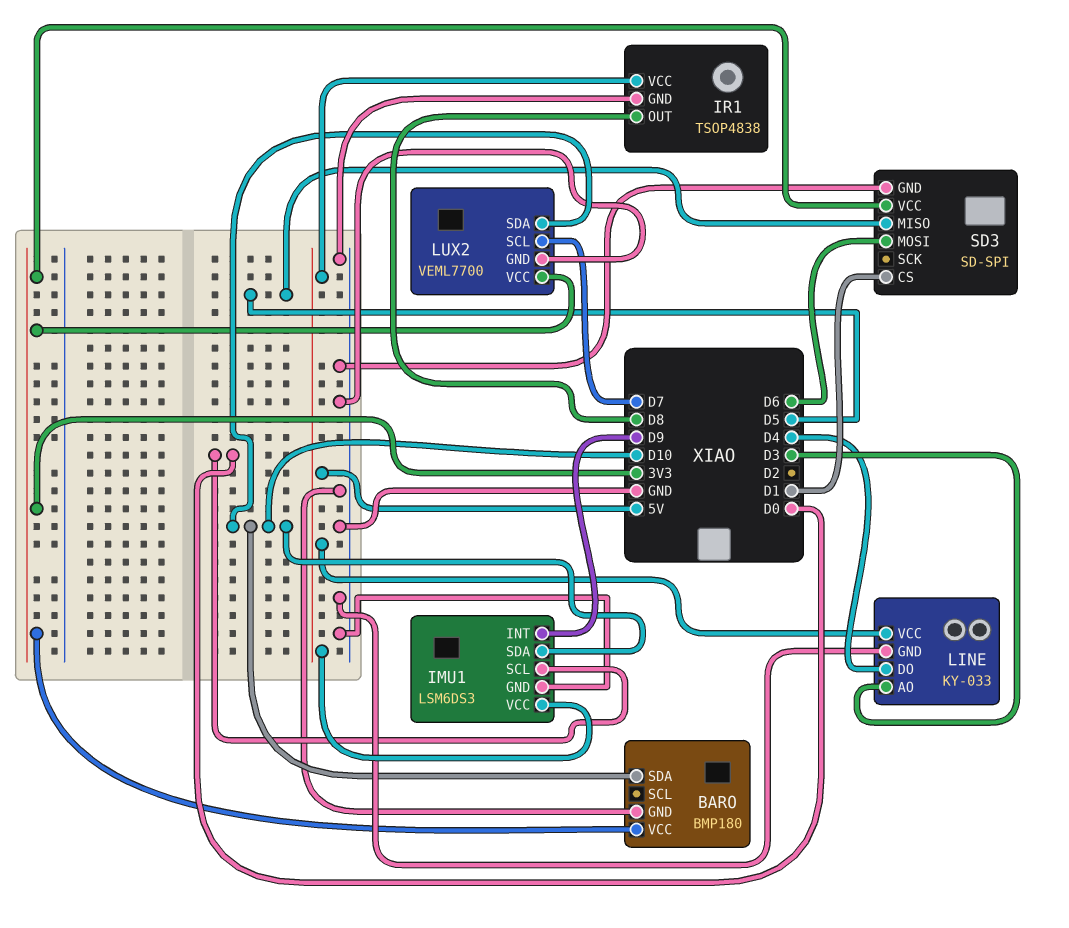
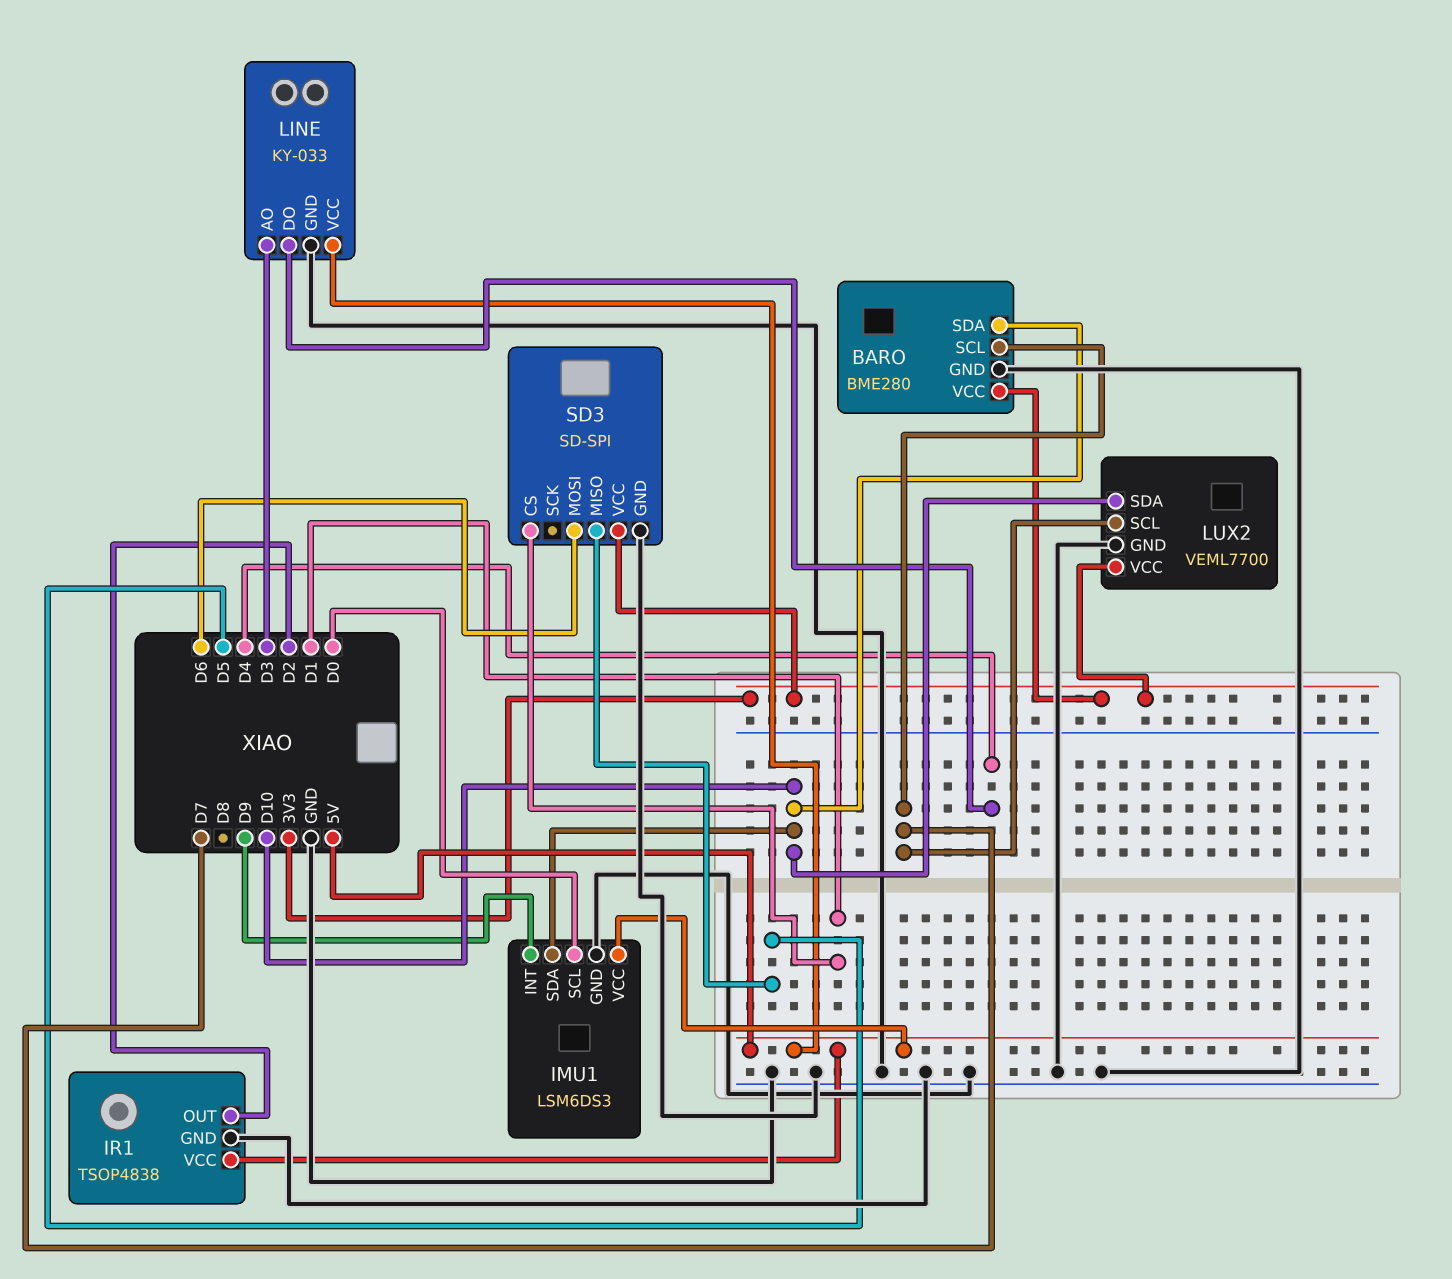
BARO: BMP180 -> BME280
BARO pin SCL: none -> D7
IR1 pin OUT: D8 -> D2

